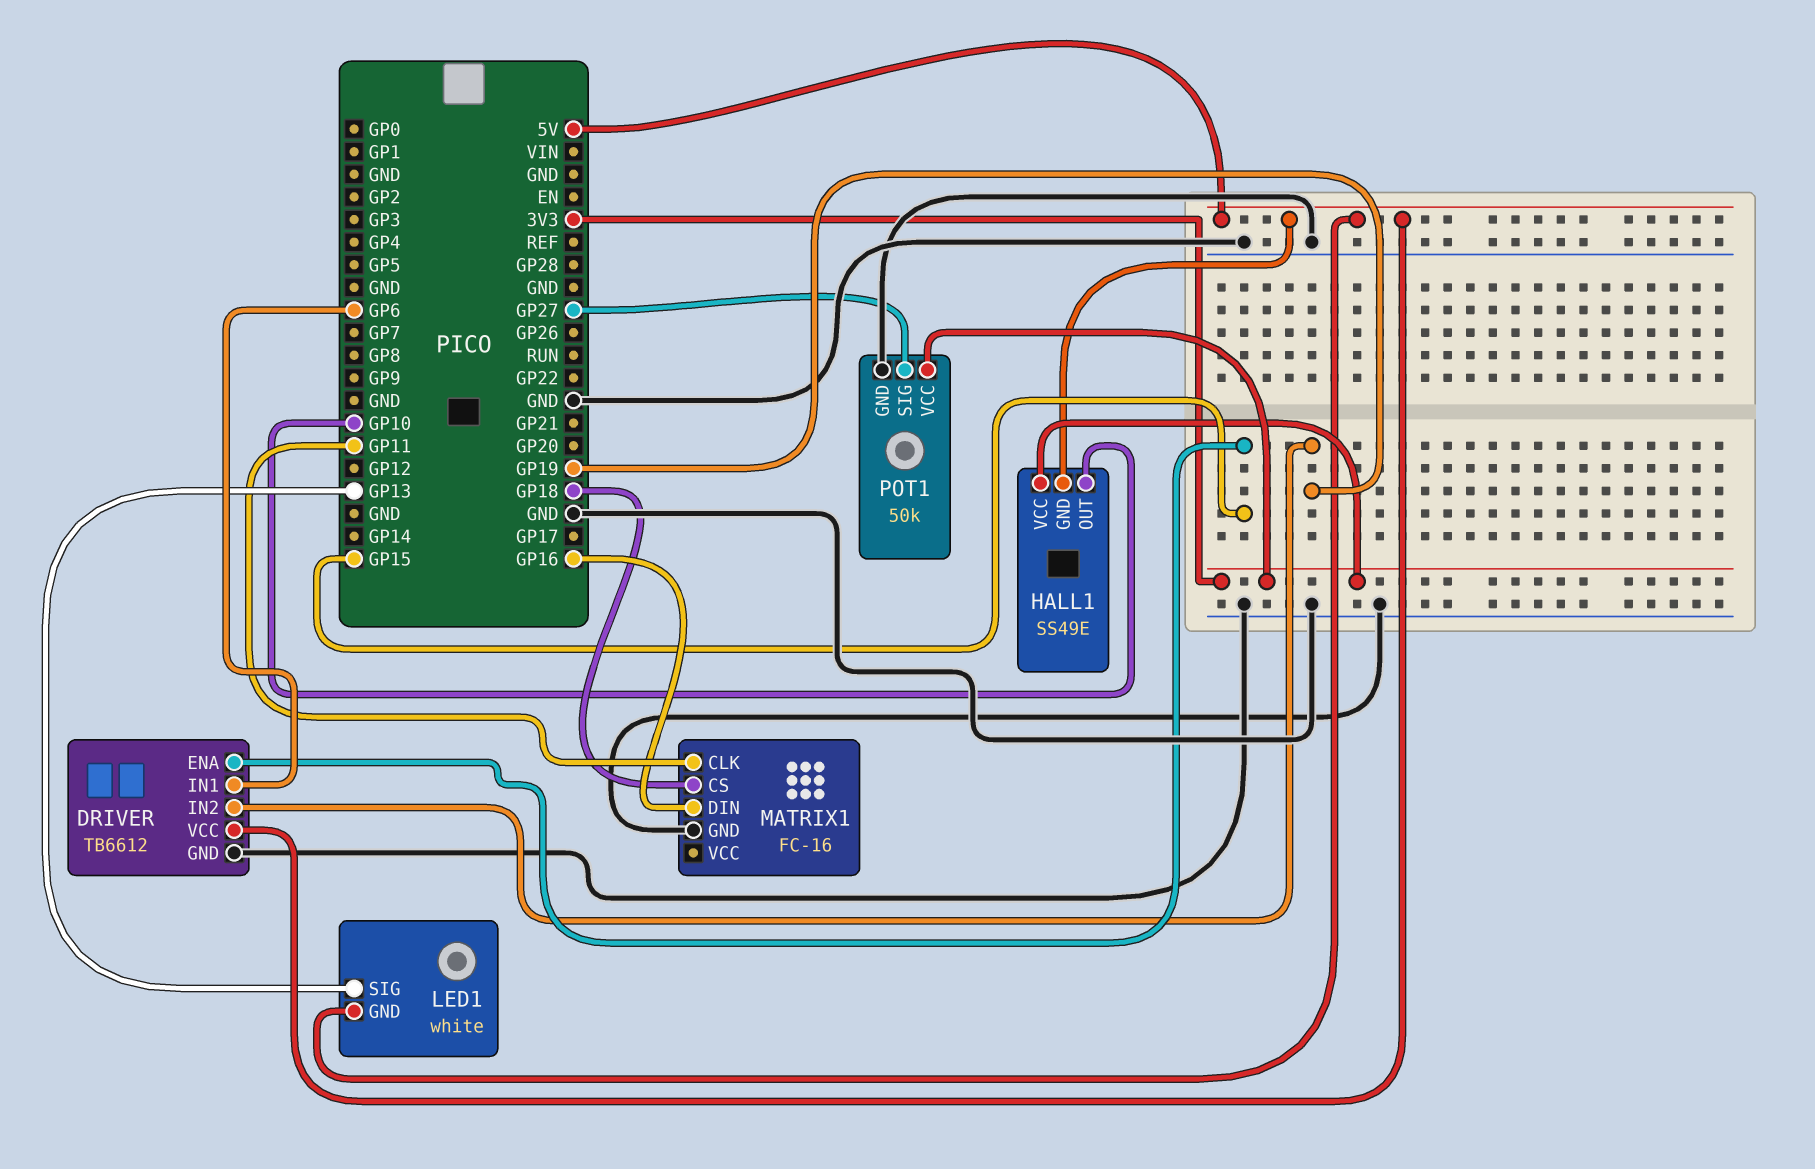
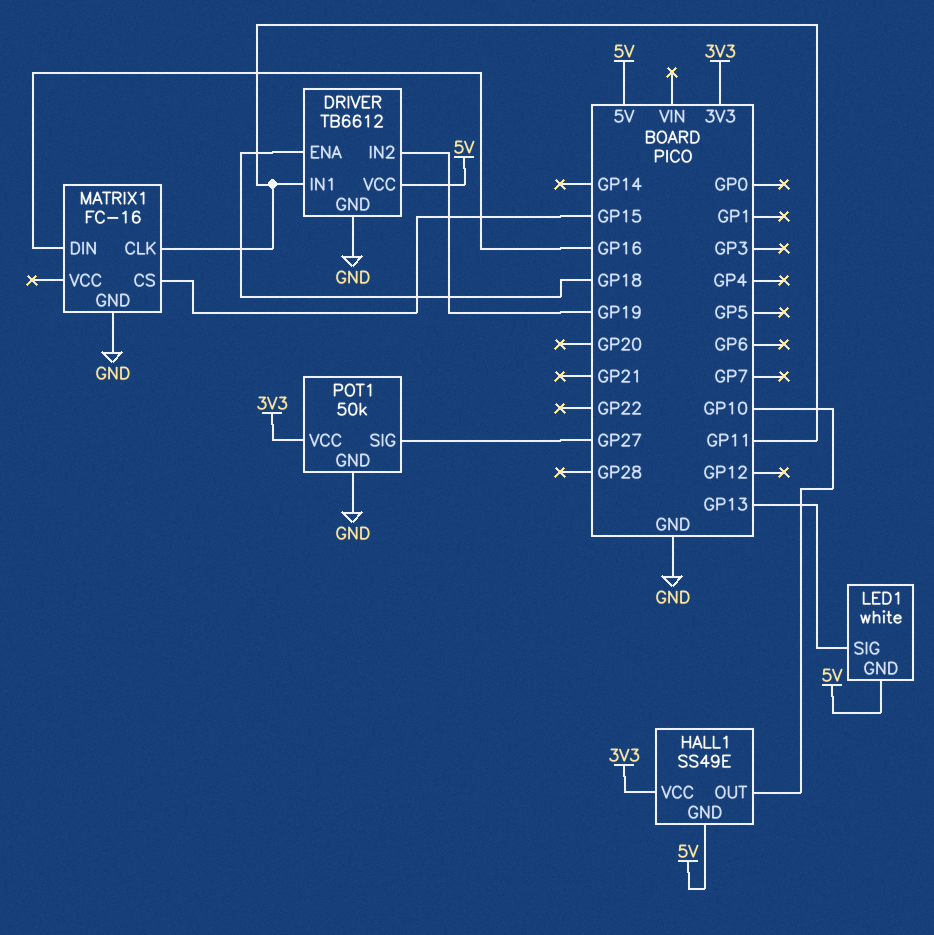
DRIVER pin ENA: GP15 -> GP18
DRIVER pin IN1: GP6 -> GP11
MATRIX1 pin CS: GP18 -> GP15

